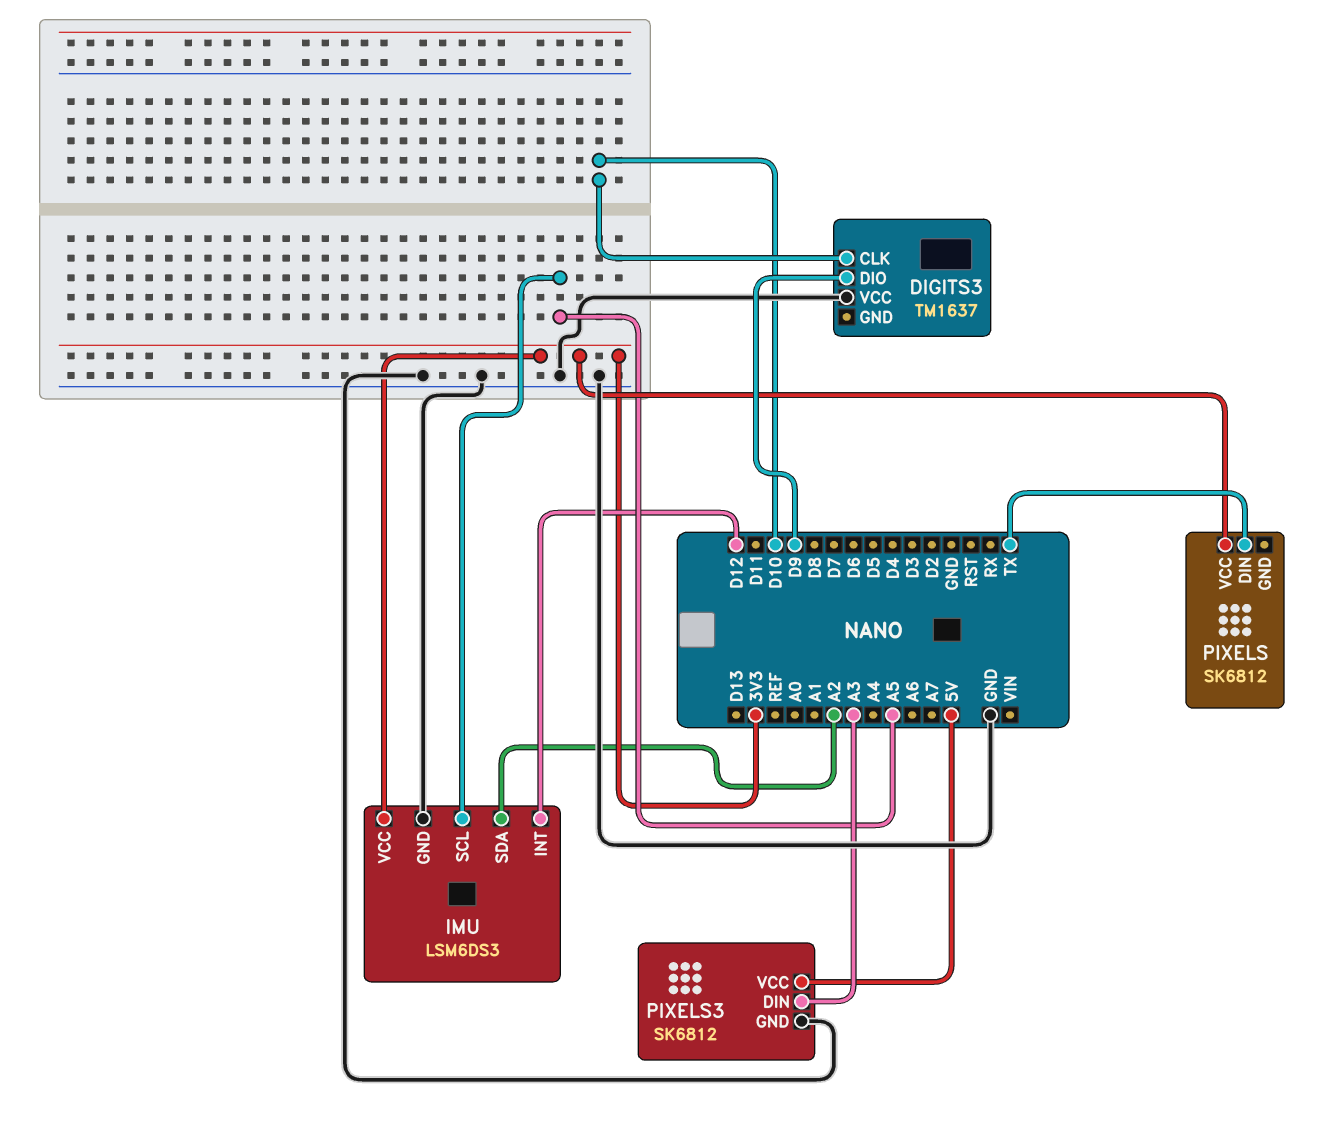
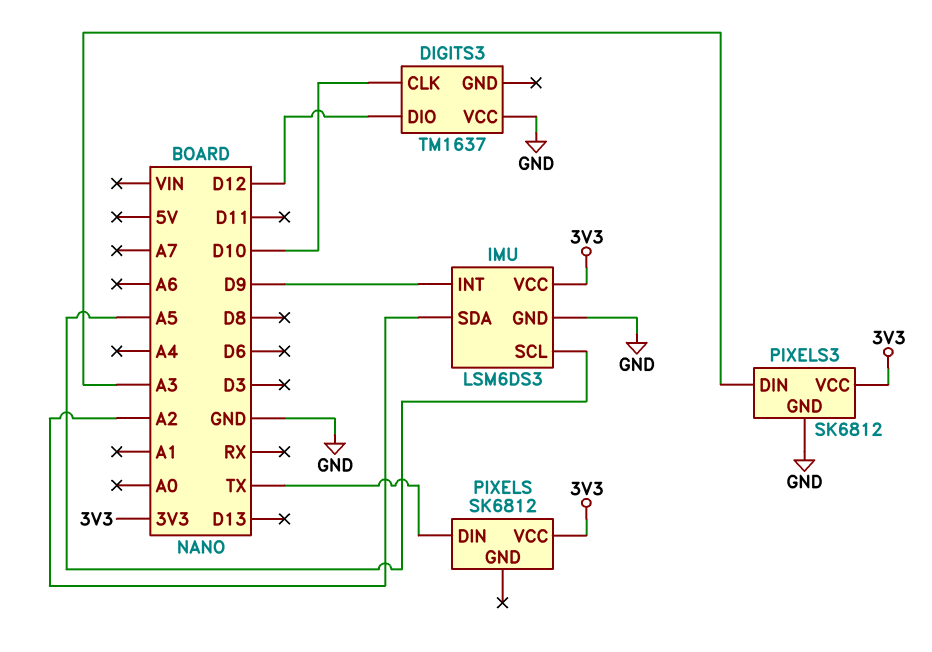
DIGITS3 pin DIO: D9 -> D12
IMU pin INT: D12 -> D9
PIXELS3 pin VCC: 5V -> 3V3

